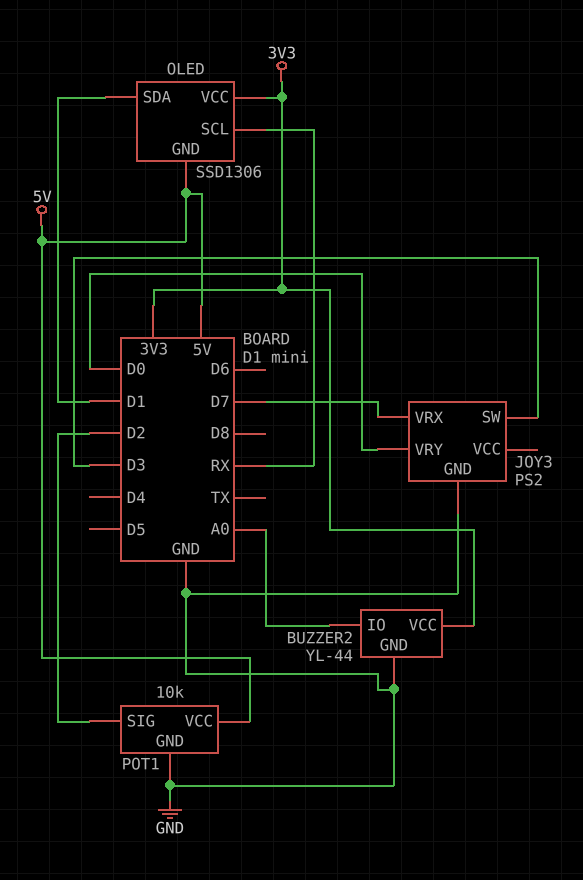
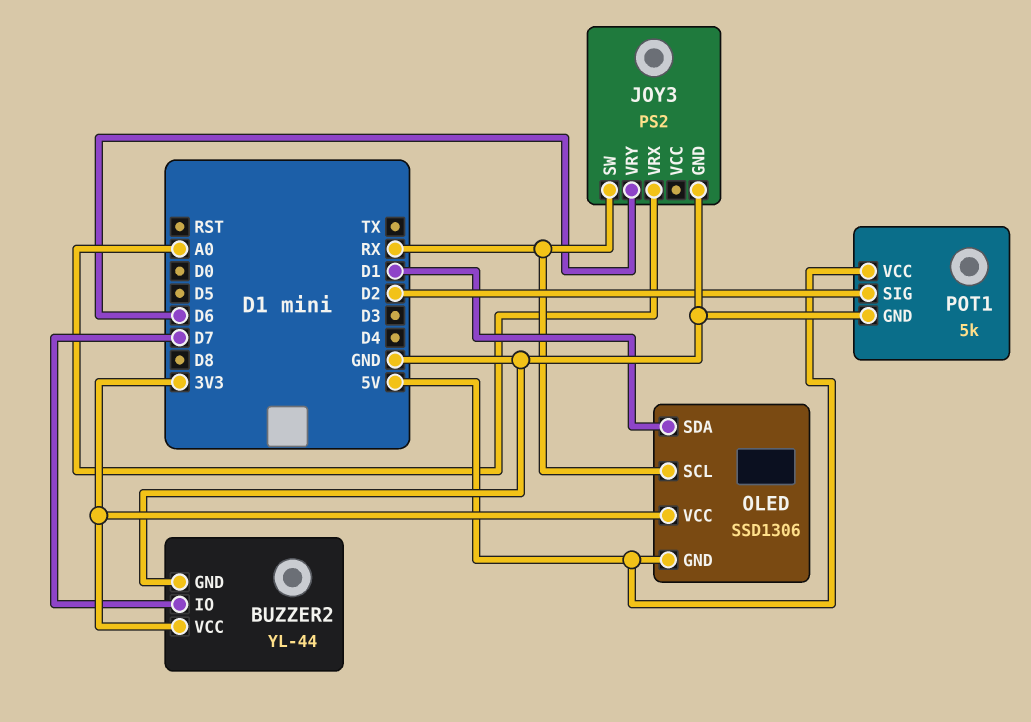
BUZZER2 pin IO: A0 -> D7
JOY3 pin SW: D3 -> RX
JOY3 pin VRX: D7 -> A0
JOY3 pin VRY: D0 -> D6
POT1: 10k -> 5k

